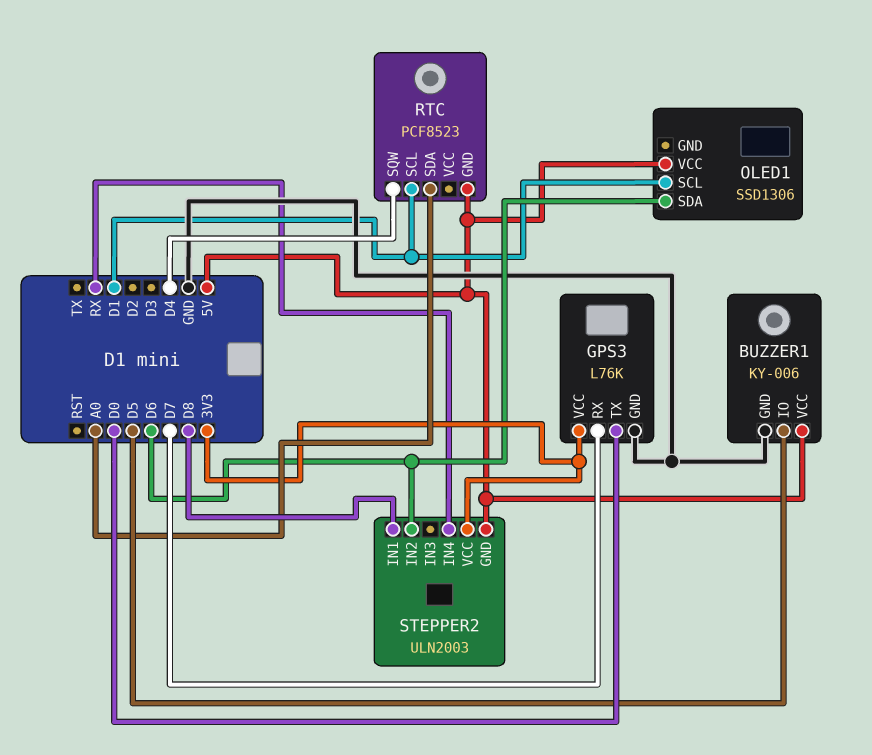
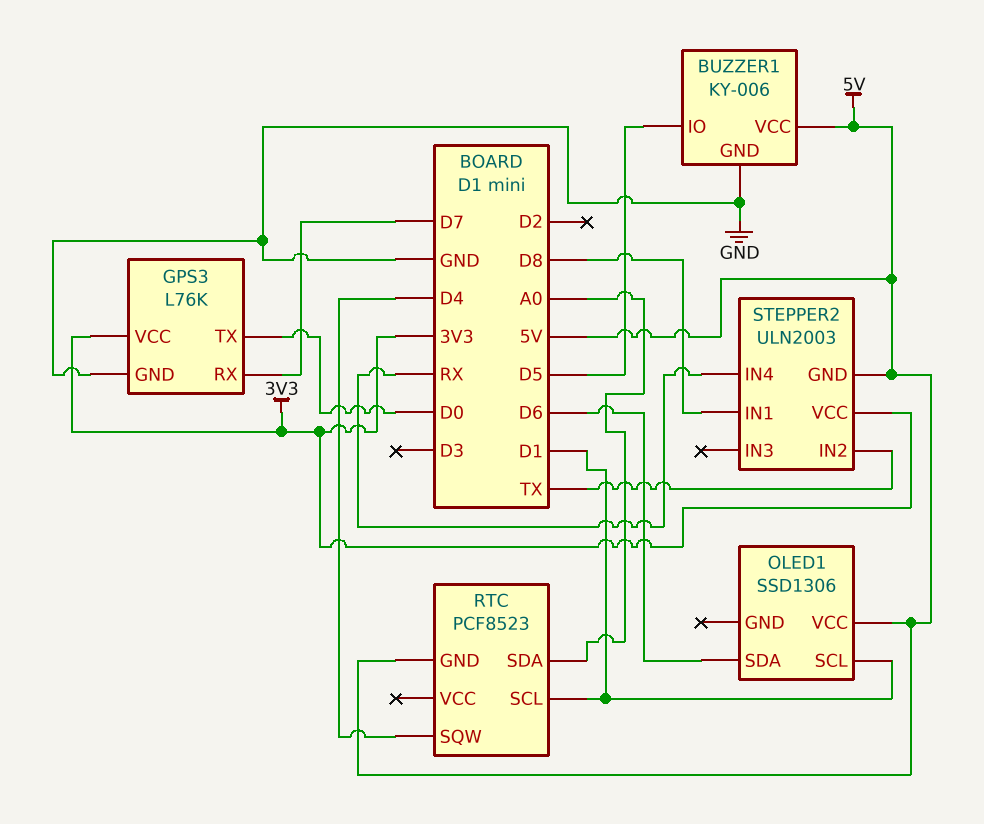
STEPPER2 pin IN2: D6 -> TX

